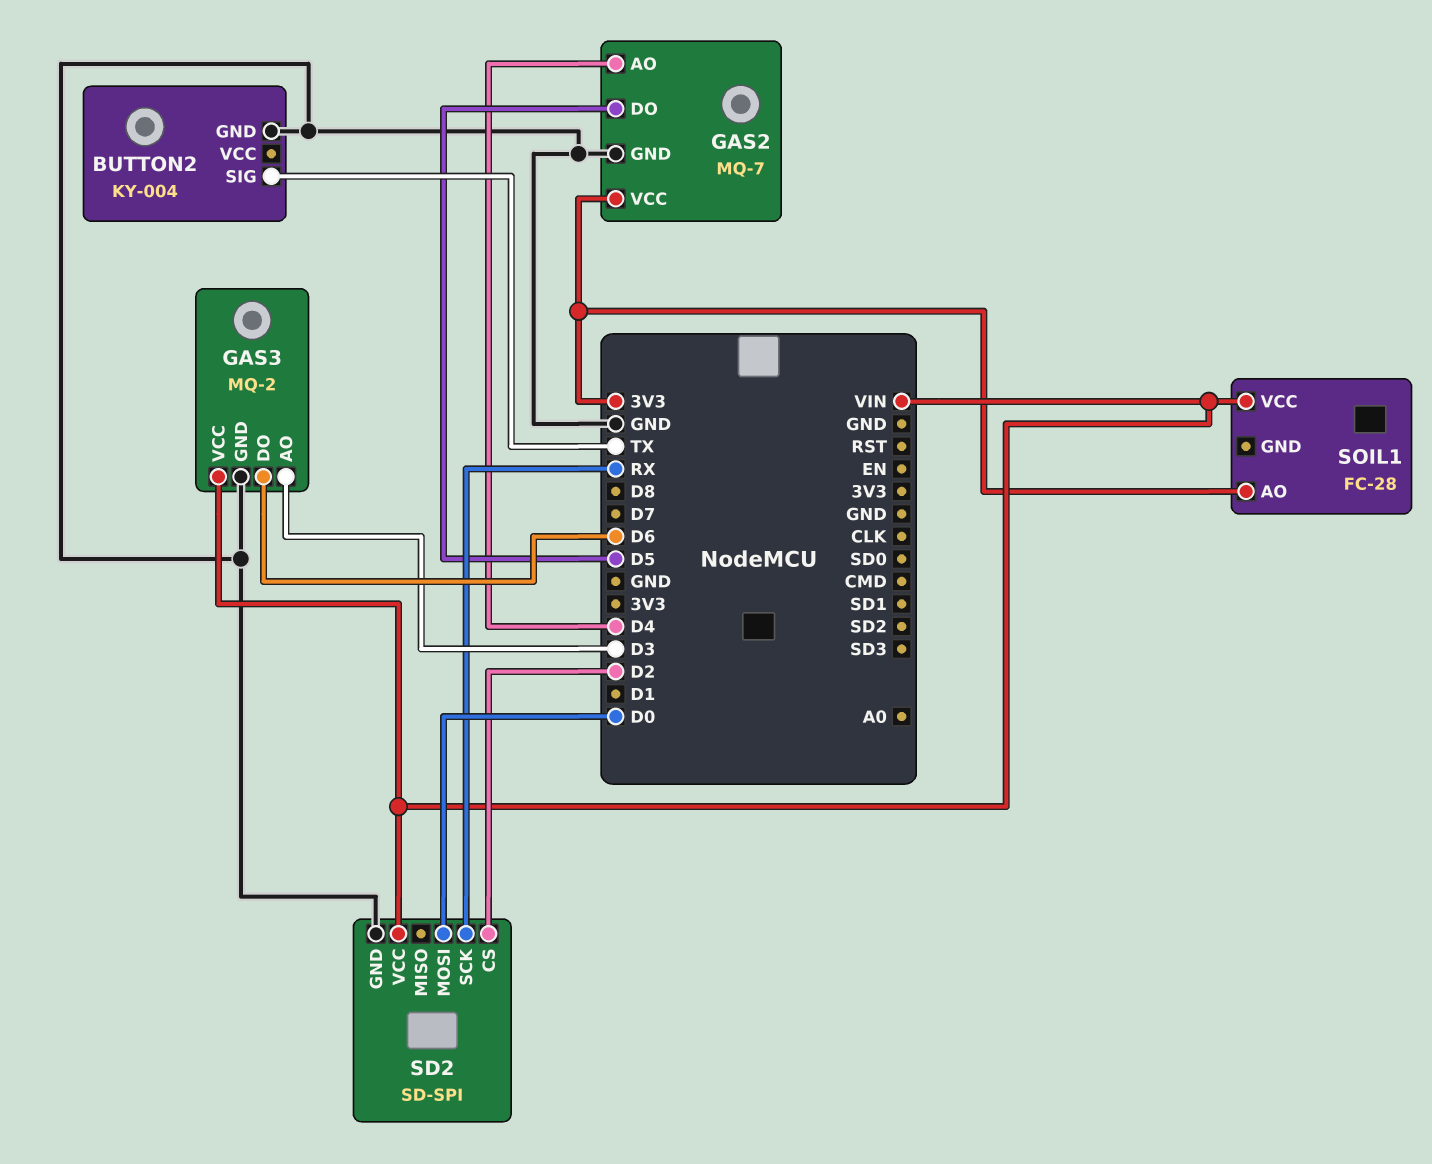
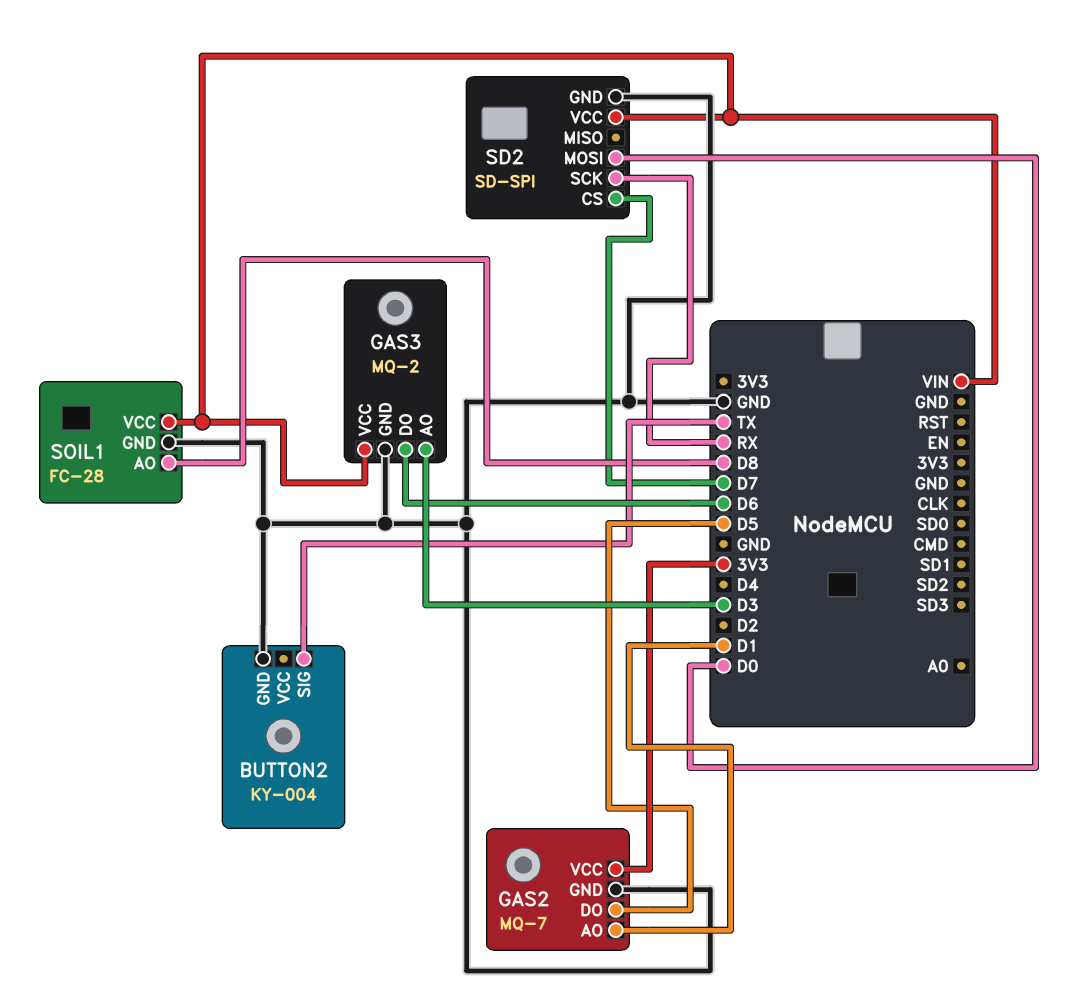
GAS2 pin AO: D4 -> D1
SD2 pin CS: D2 -> D7
SOIL1 pin AO: 3V3 -> D8
SOIL1 pin GND: none -> GND

